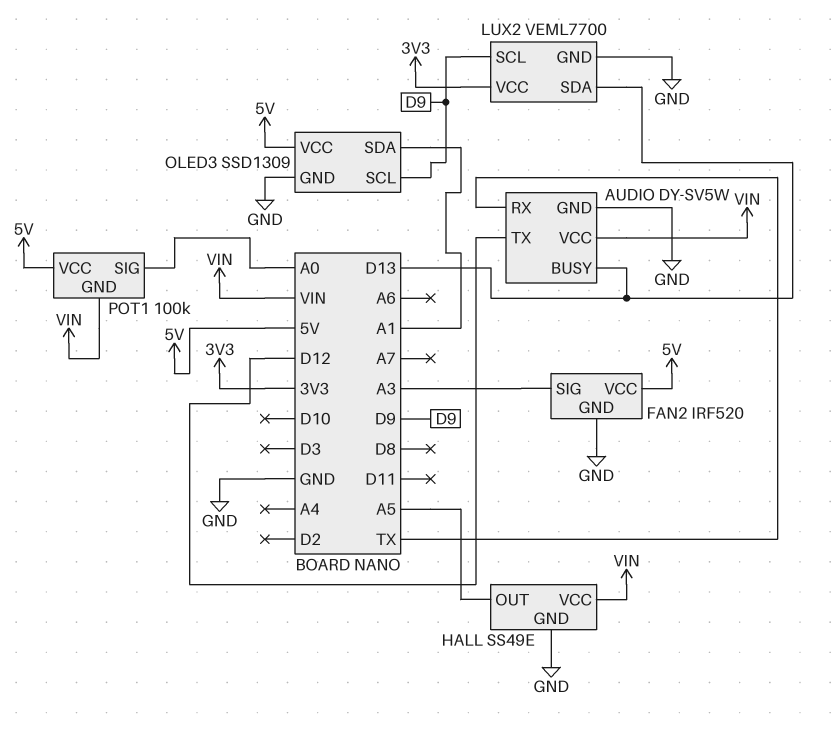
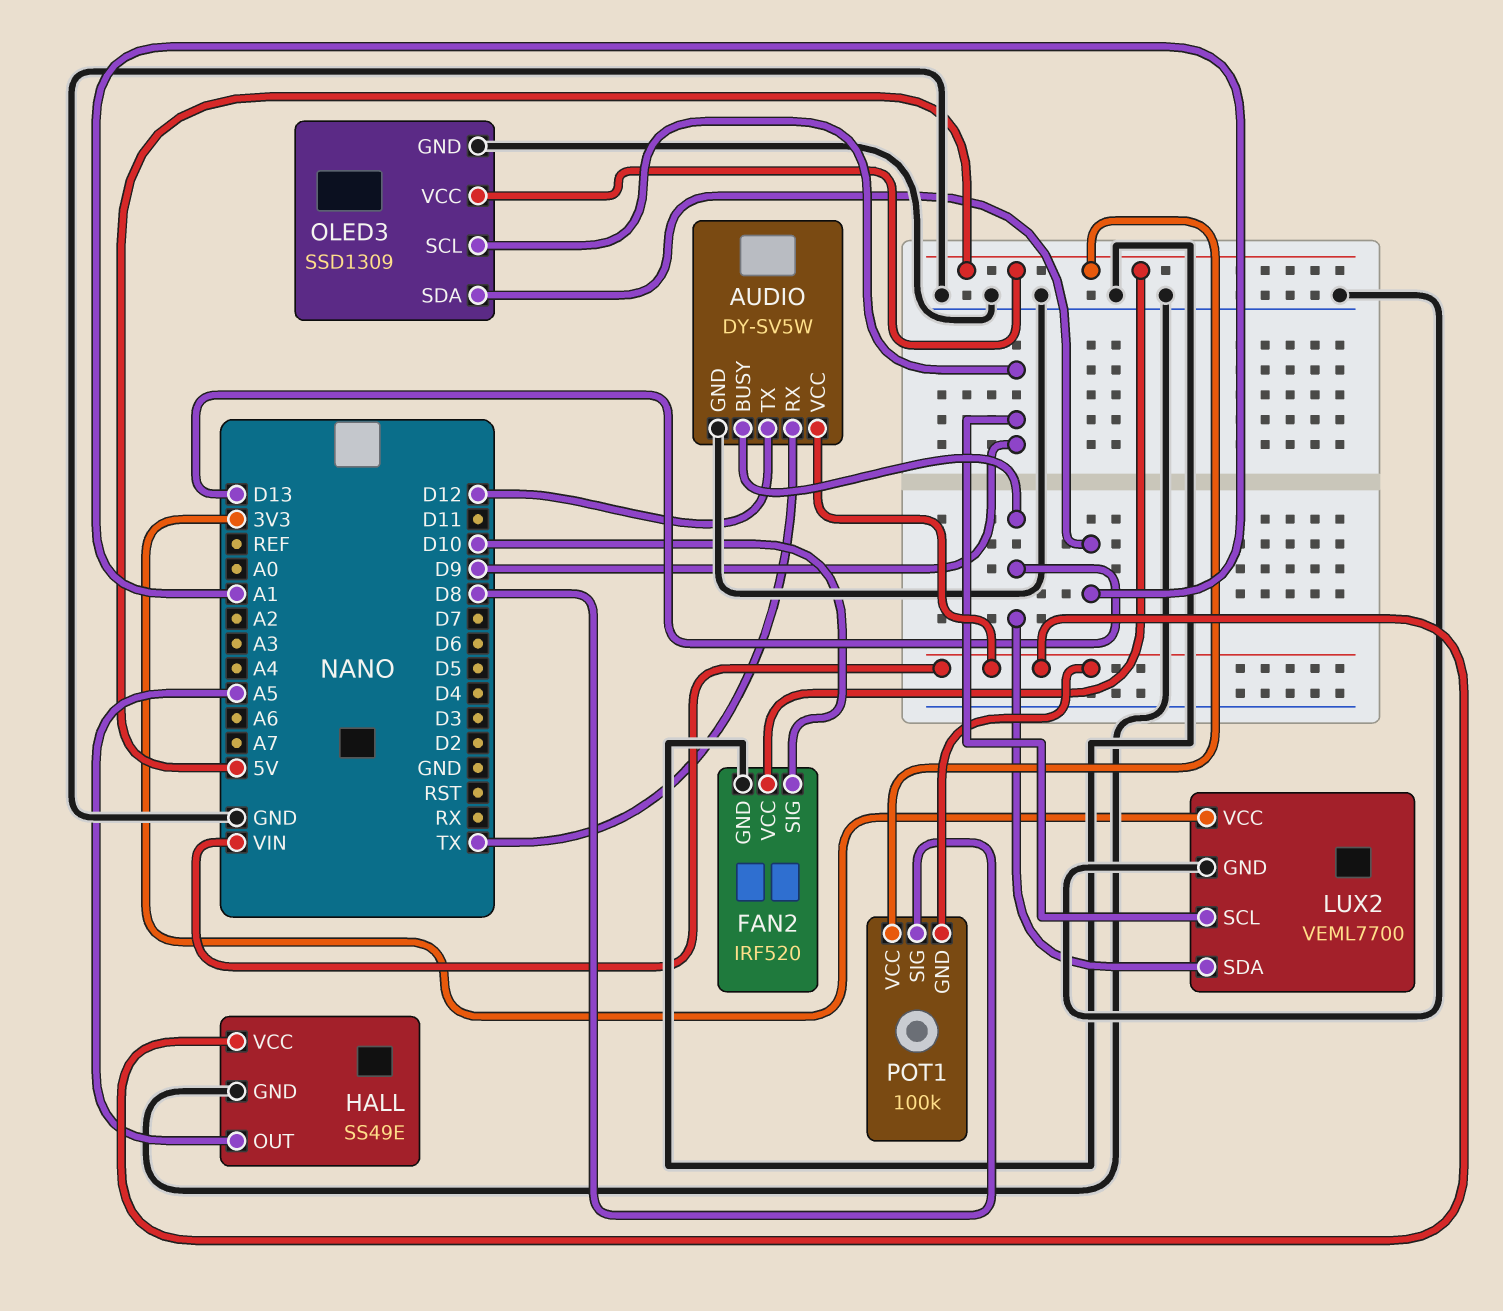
FAN2 pin SIG: A3 -> D10
POT1 pin SIG: A0 -> D8

